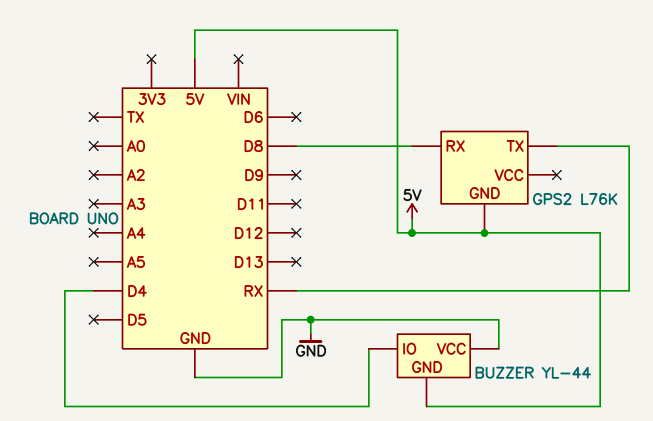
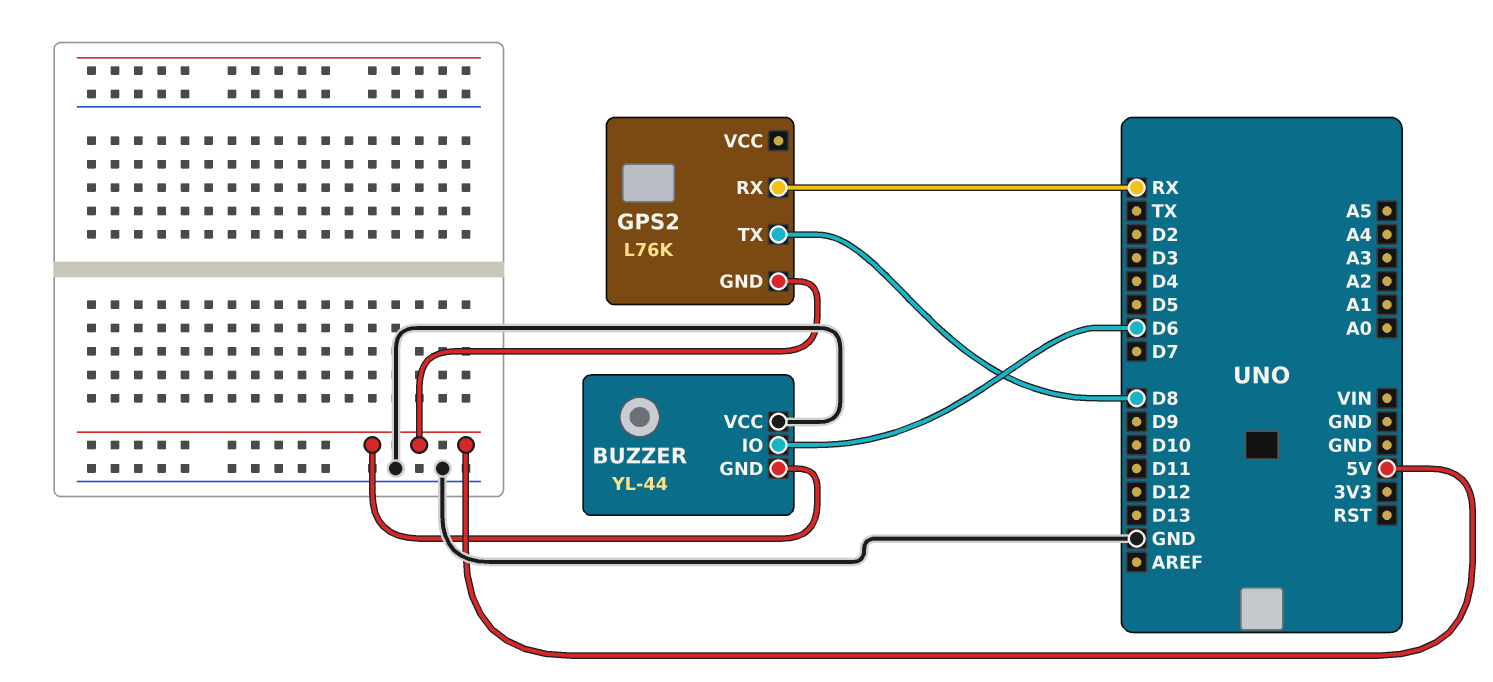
BUZZER pin IO: D4 -> D6
GPS2 pin RX: D8 -> RX
GPS2 pin TX: RX -> D8

